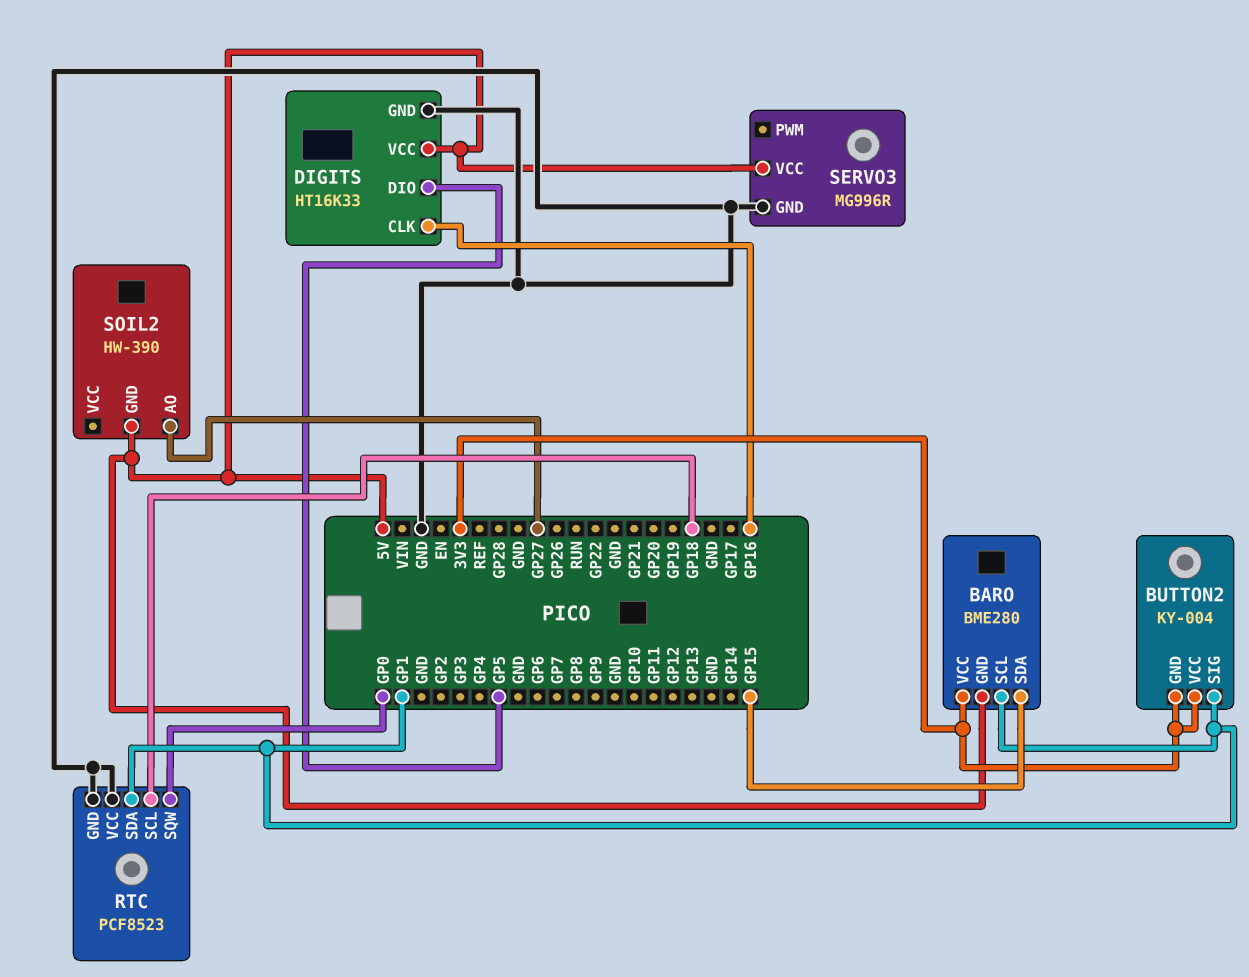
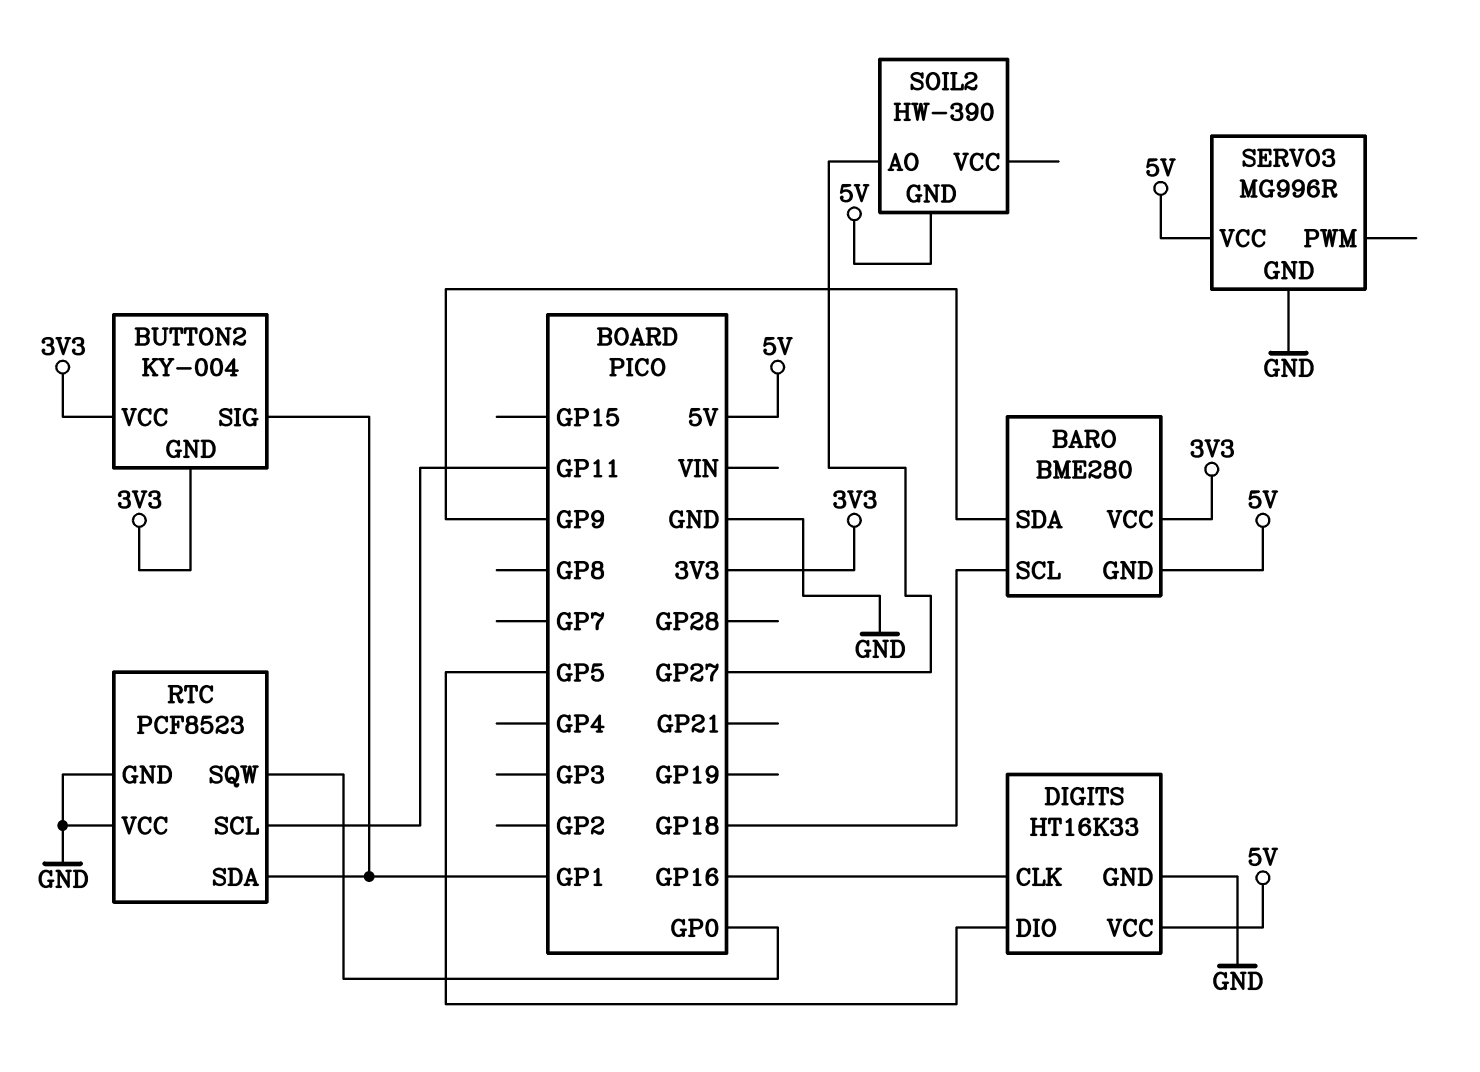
BARO pin SCL: GP1 -> GP18
BARO pin SDA: GP15 -> GP9
RTC pin SCL: GP18 -> GP11

